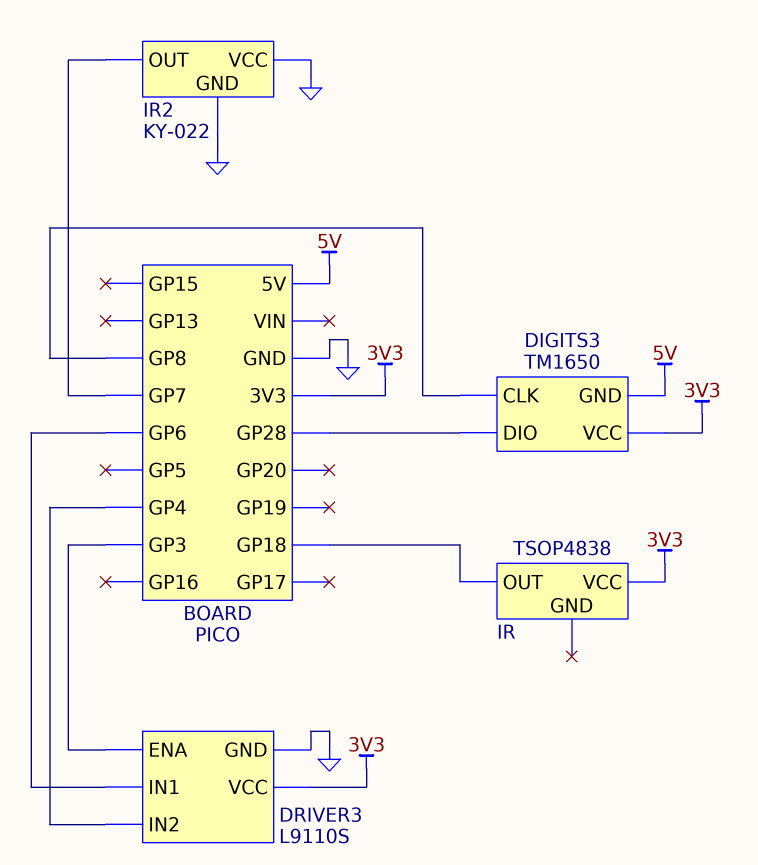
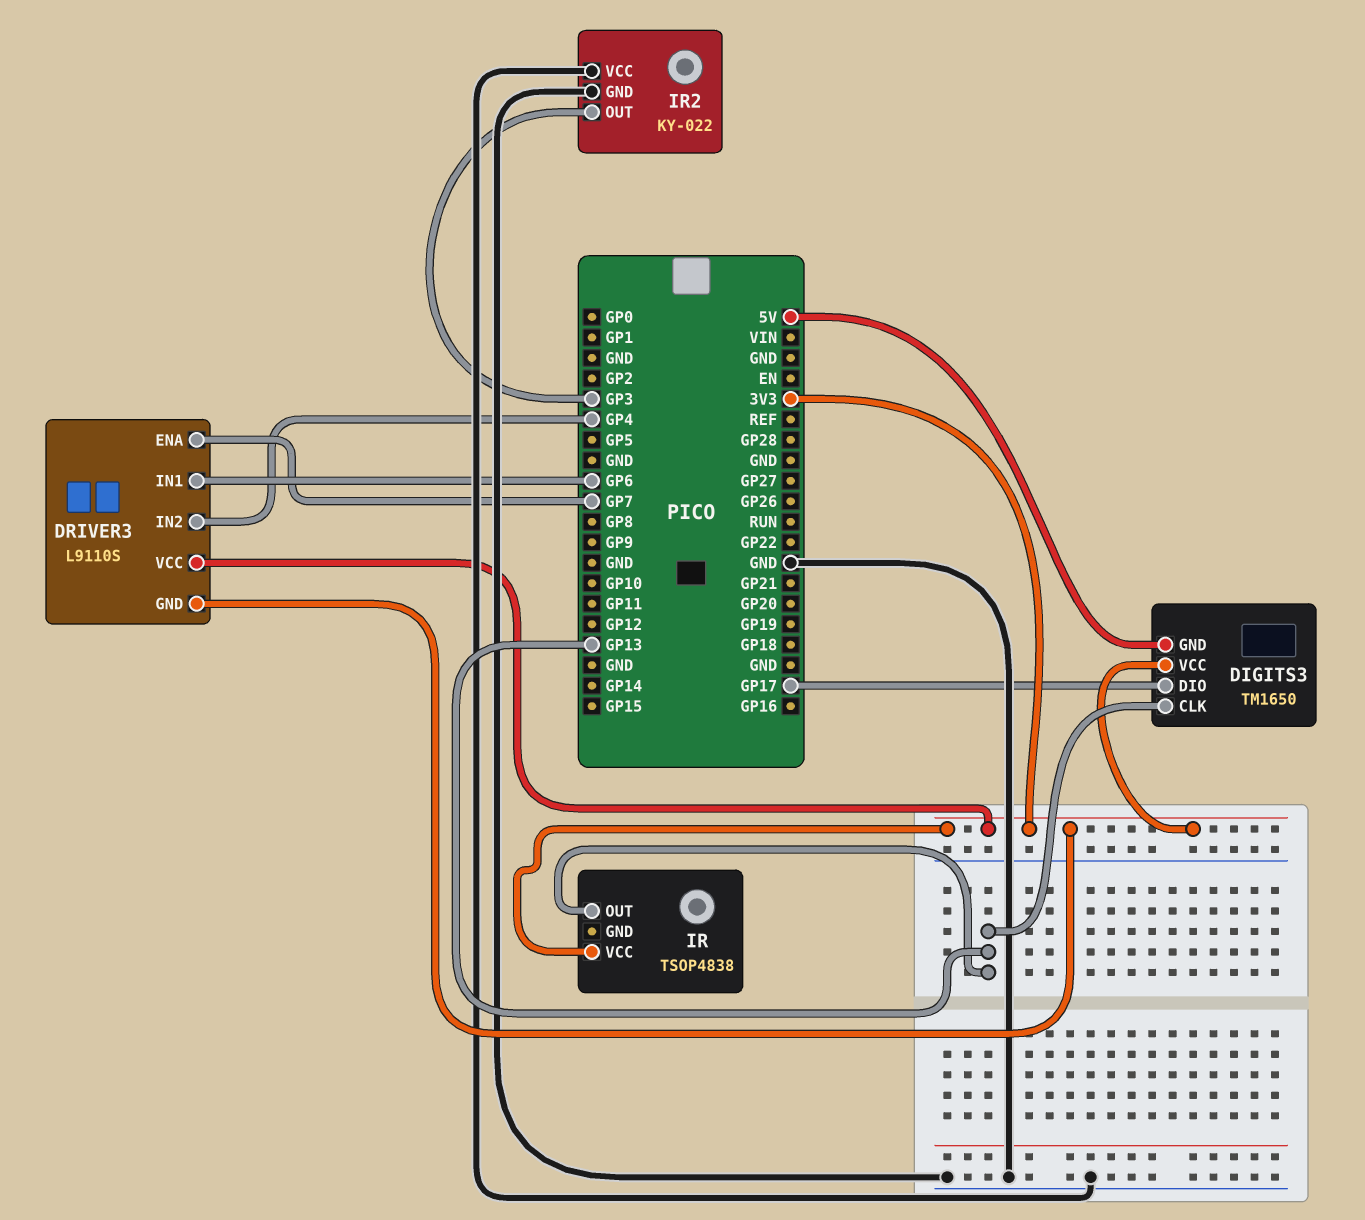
DIGITS3 pin CLK: GP8 -> GP13
DIGITS3 pin DIO: GP28 -> GP17
DRIVER3 pin ENA: GP3 -> GP7
DRIVER3 pin GND: GND -> 3V3
IR pin OUT: GP18 -> GP13
IR2 pin OUT: GP7 -> GP3

